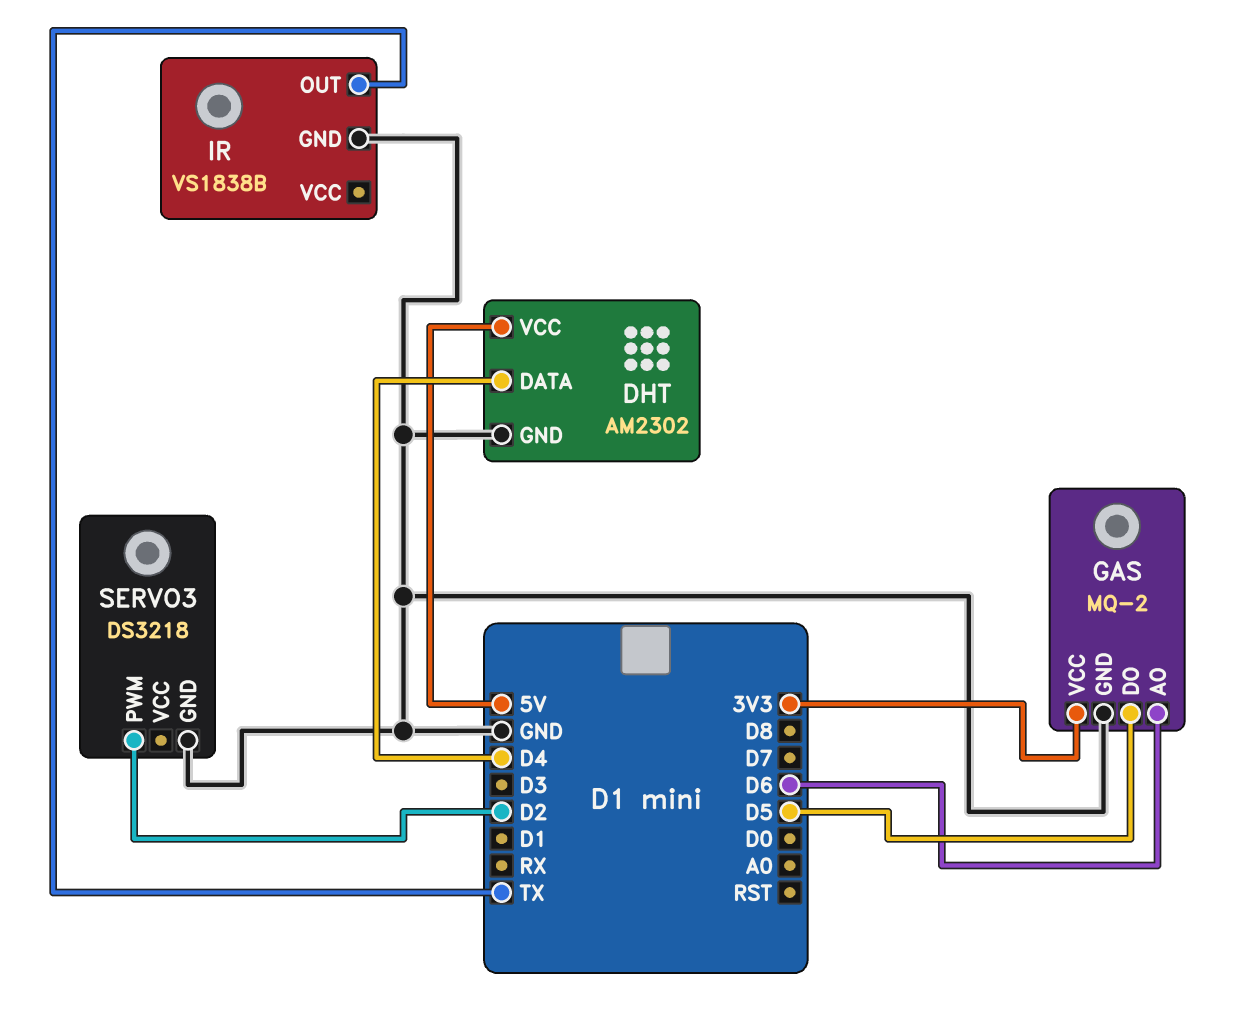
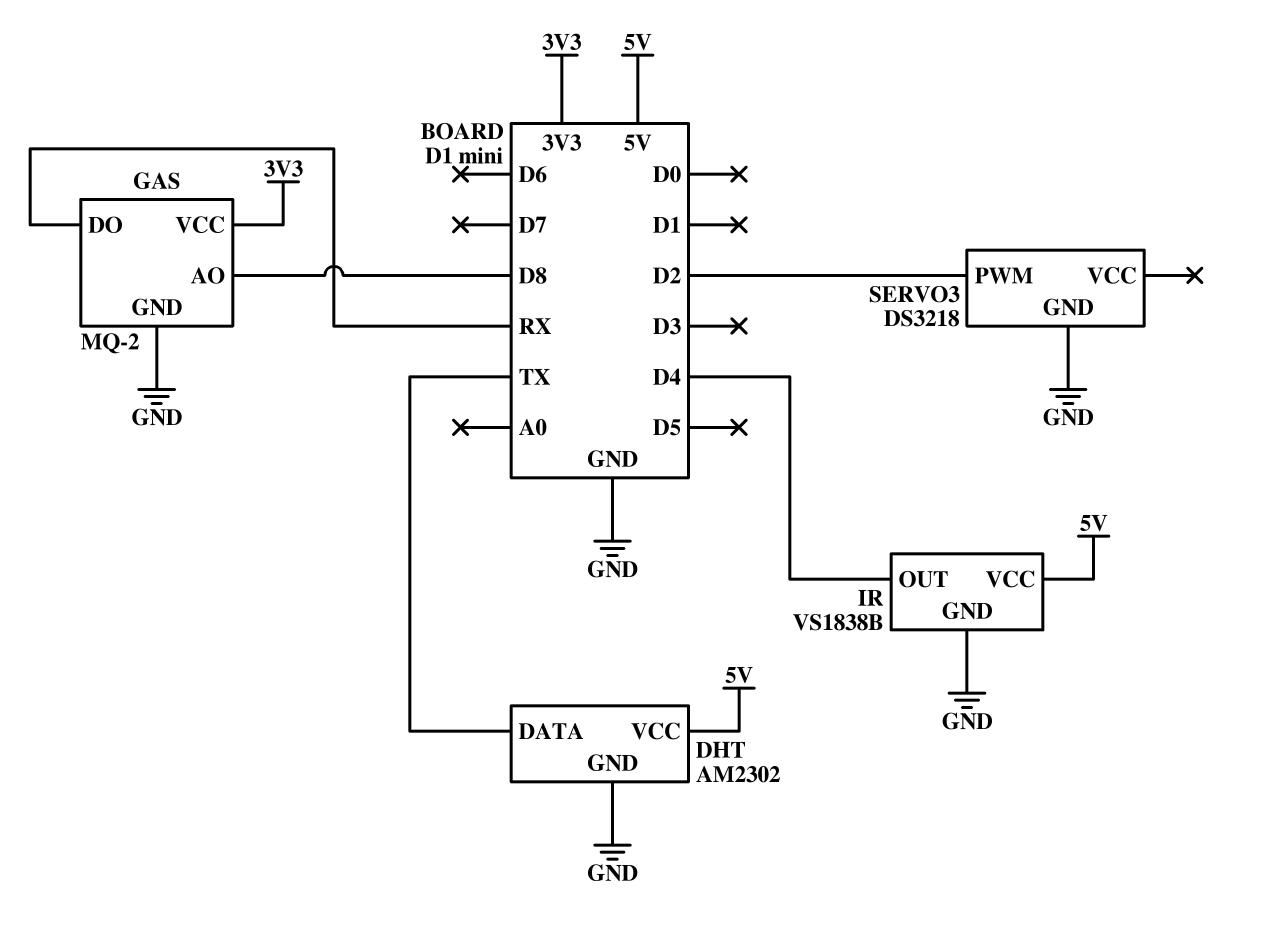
DHT pin DATA: D4 -> TX
GAS pin AO: D6 -> D8
GAS pin DO: D5 -> RX
IR pin OUT: TX -> D4
IR pin VCC: none -> 5V

